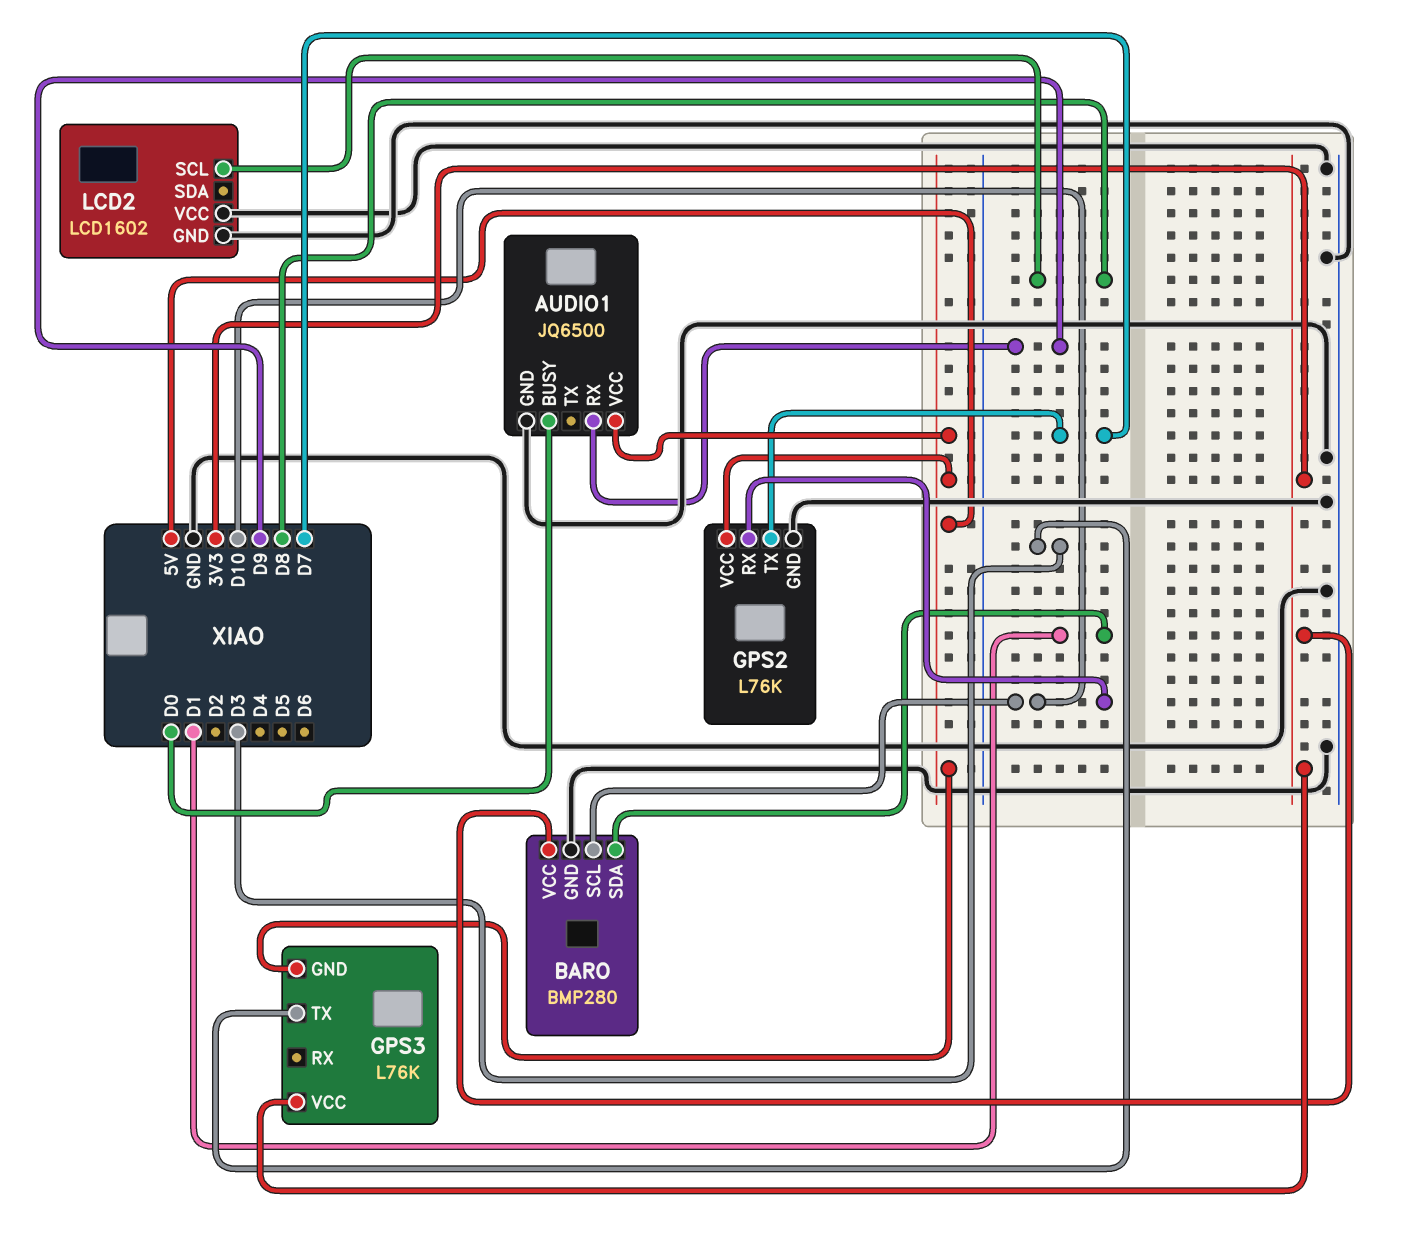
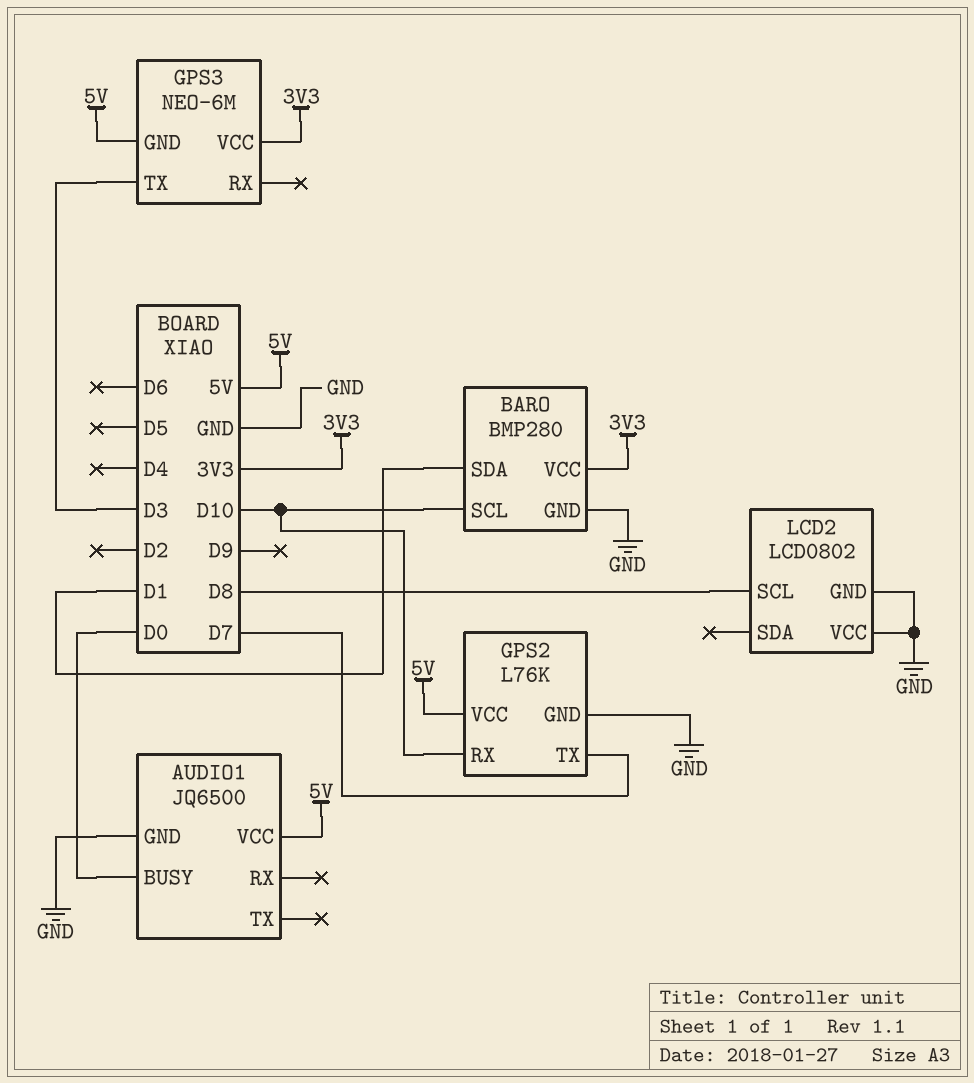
AUDIO1 pin RX: D9 -> none
GPS3: L76K -> NEO-6M
LCD2: LCD1602 -> LCD0802

